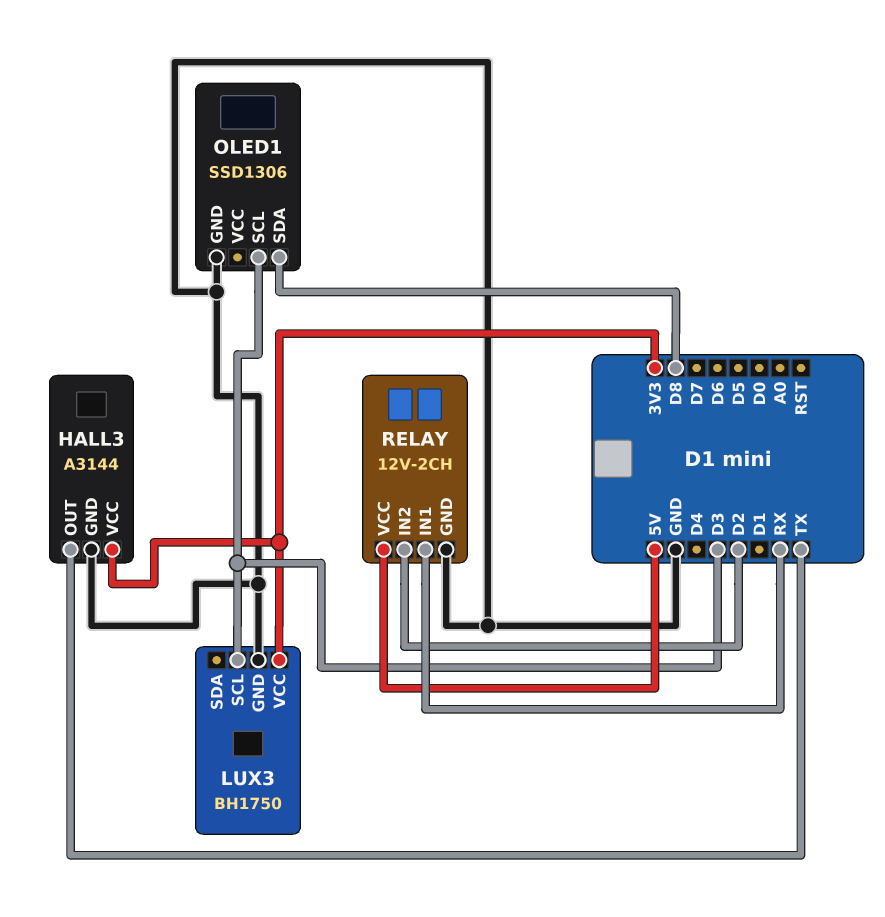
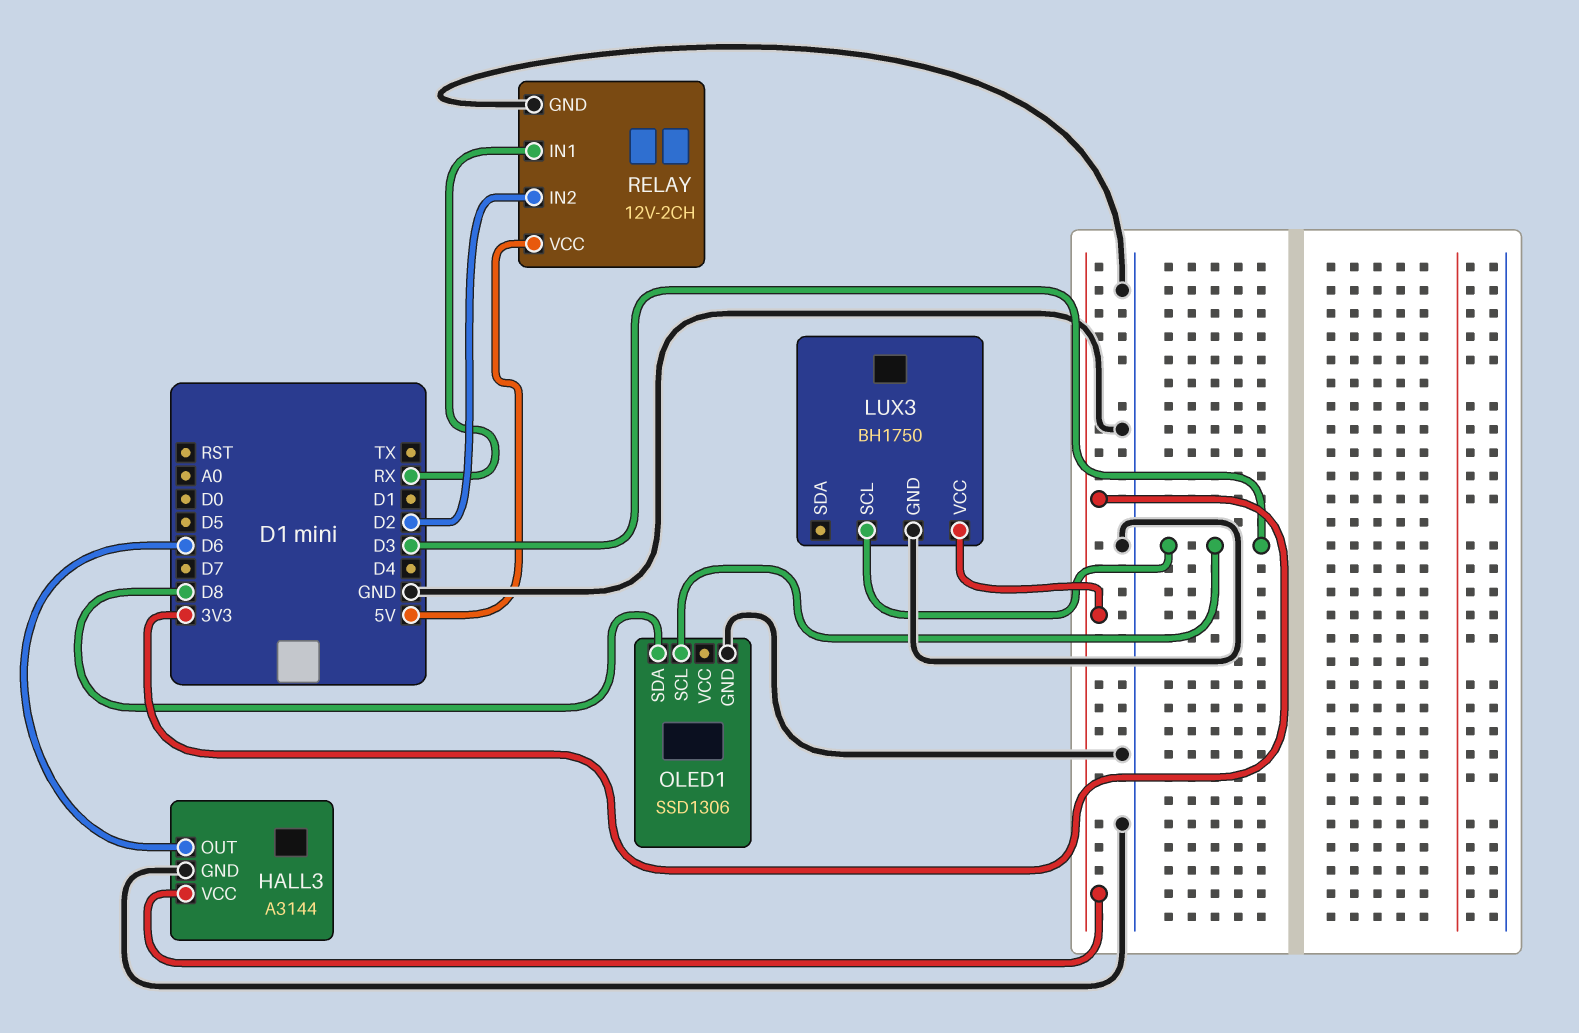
HALL3 pin OUT: TX -> D6

